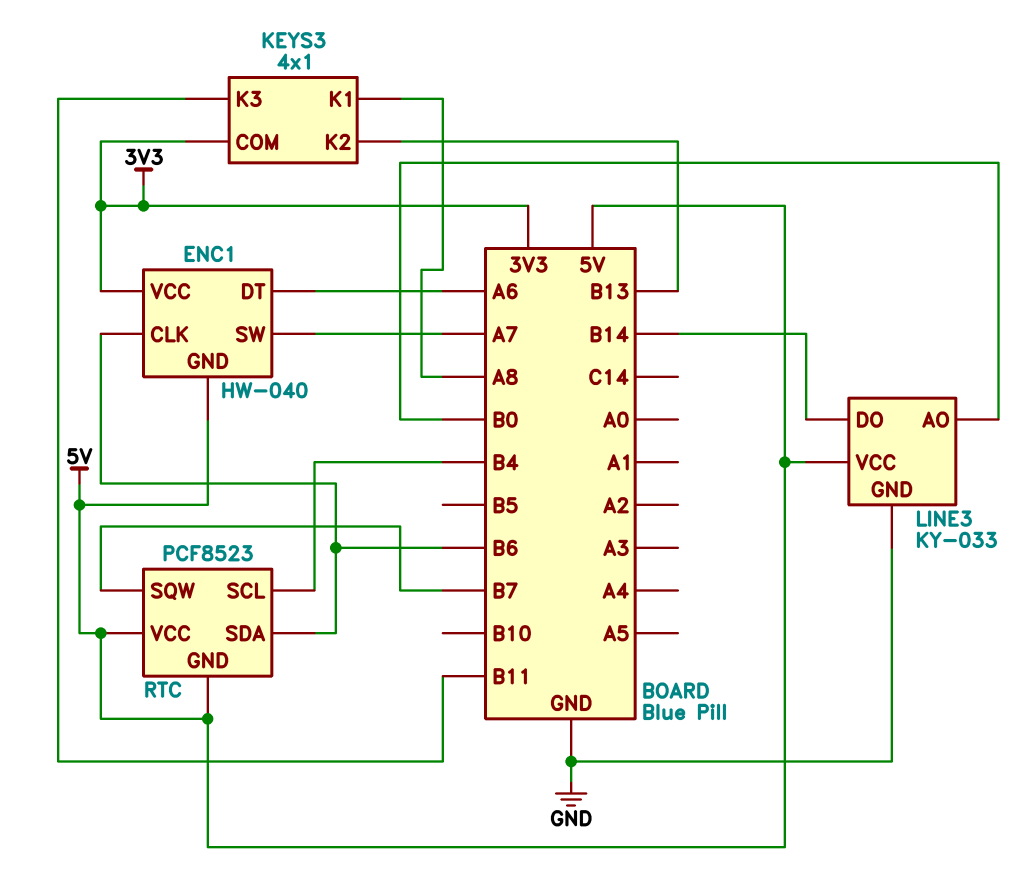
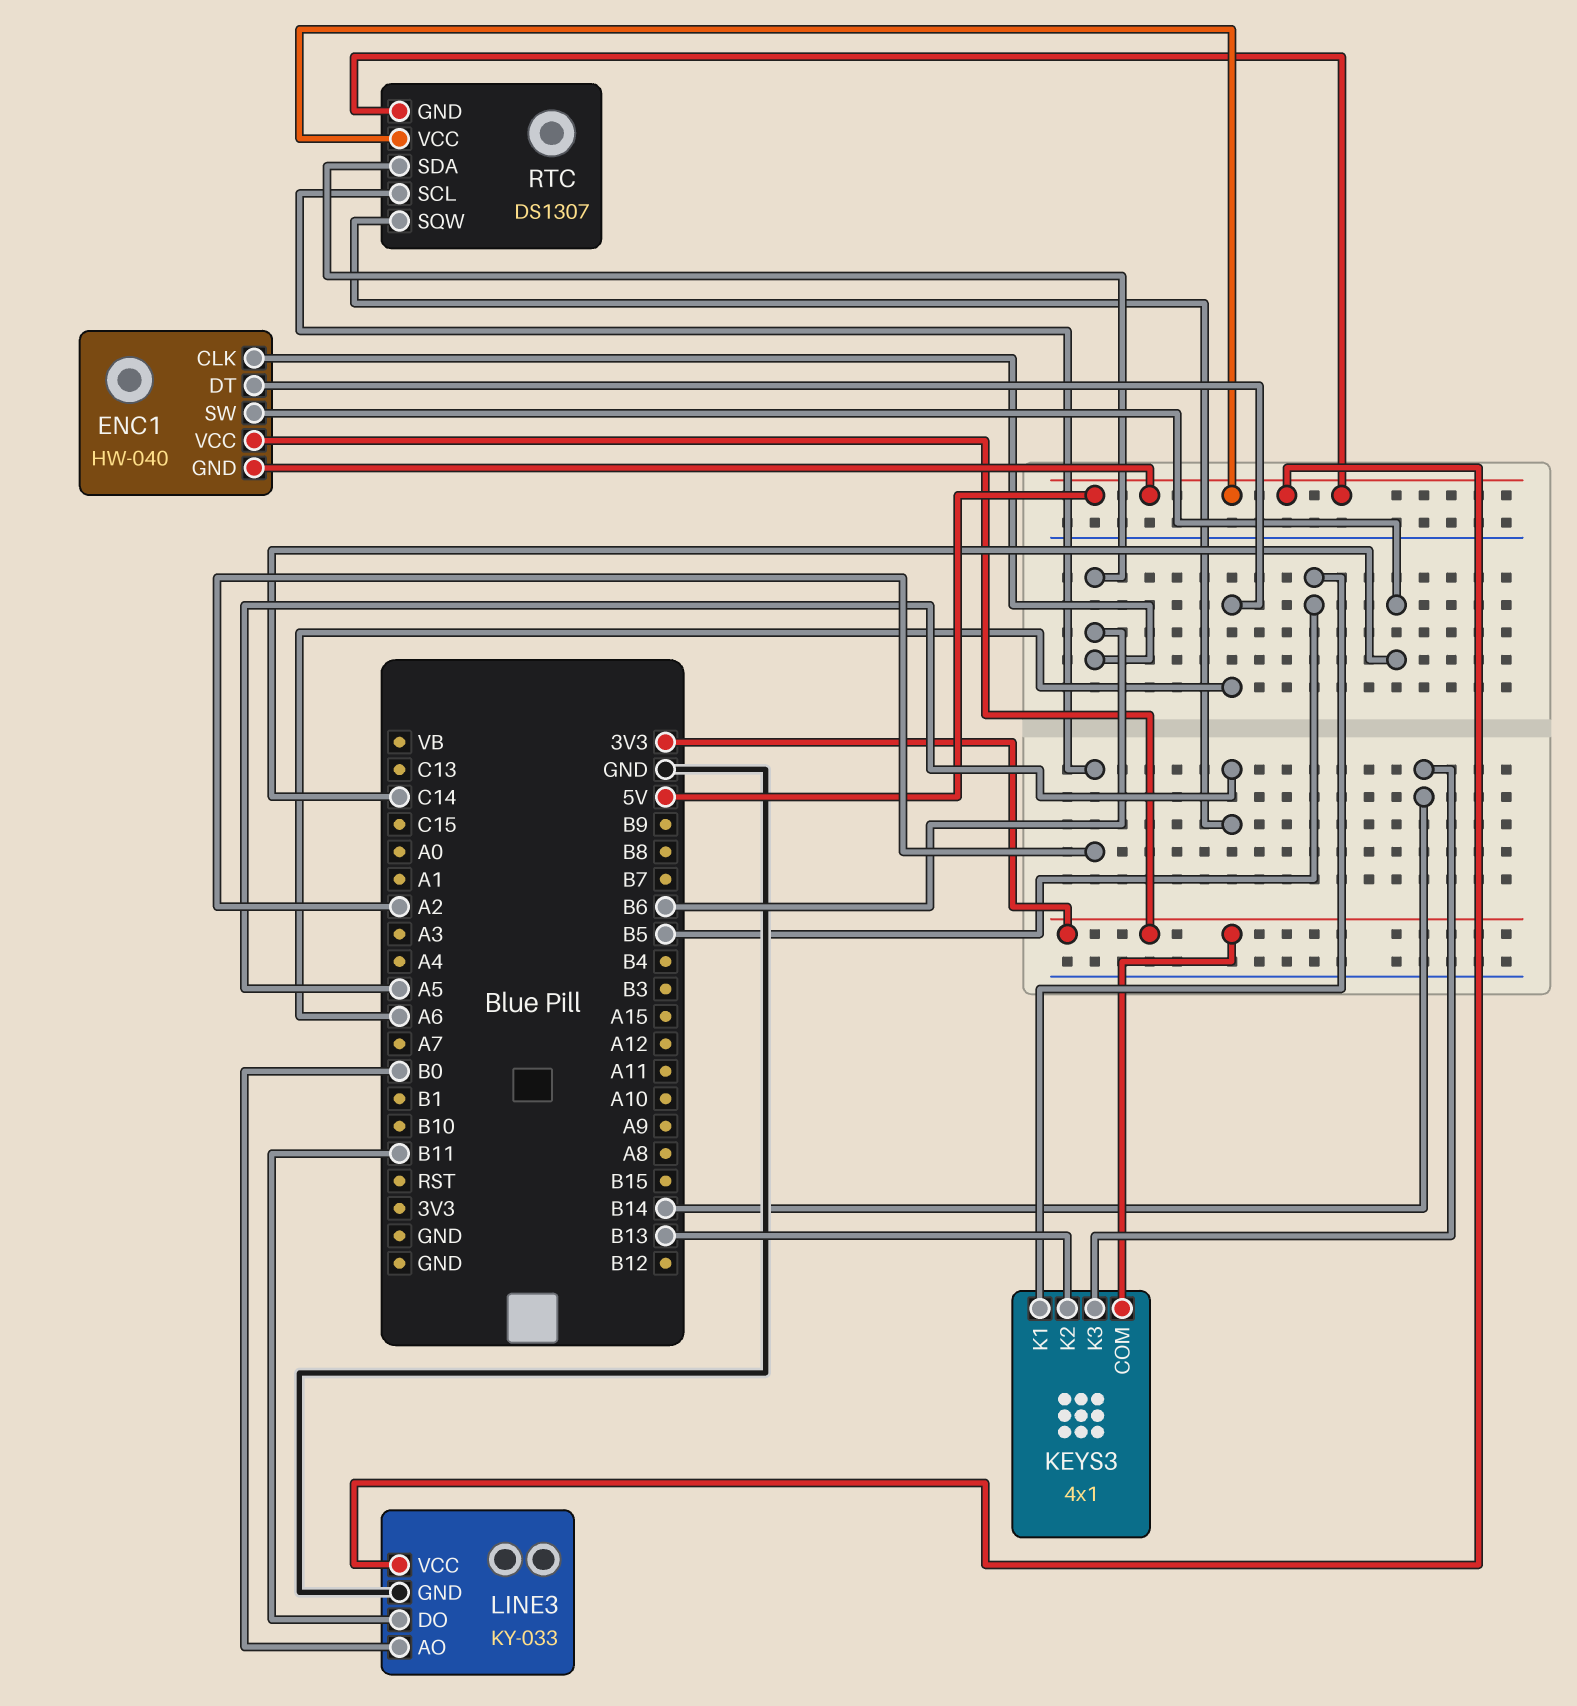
ENC1 pin SW: A7 -> C14
KEYS3 pin K1: A8 -> B5
KEYS3 pin K3: B11 -> B14
LINE3 pin DO: B14 -> B11
RTC: PCF8523 -> DS1307
RTC pin SCL: B4 -> A2
RTC pin SQW: B7 -> A5

